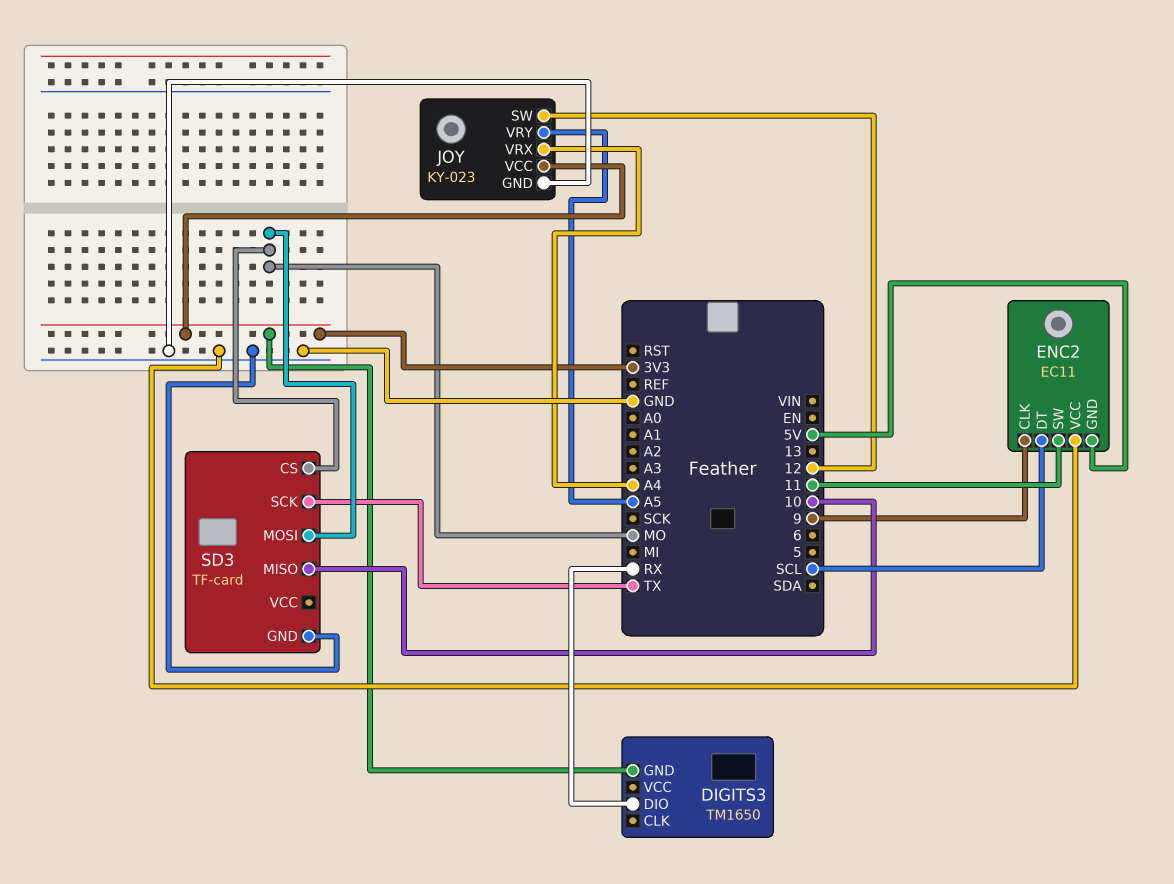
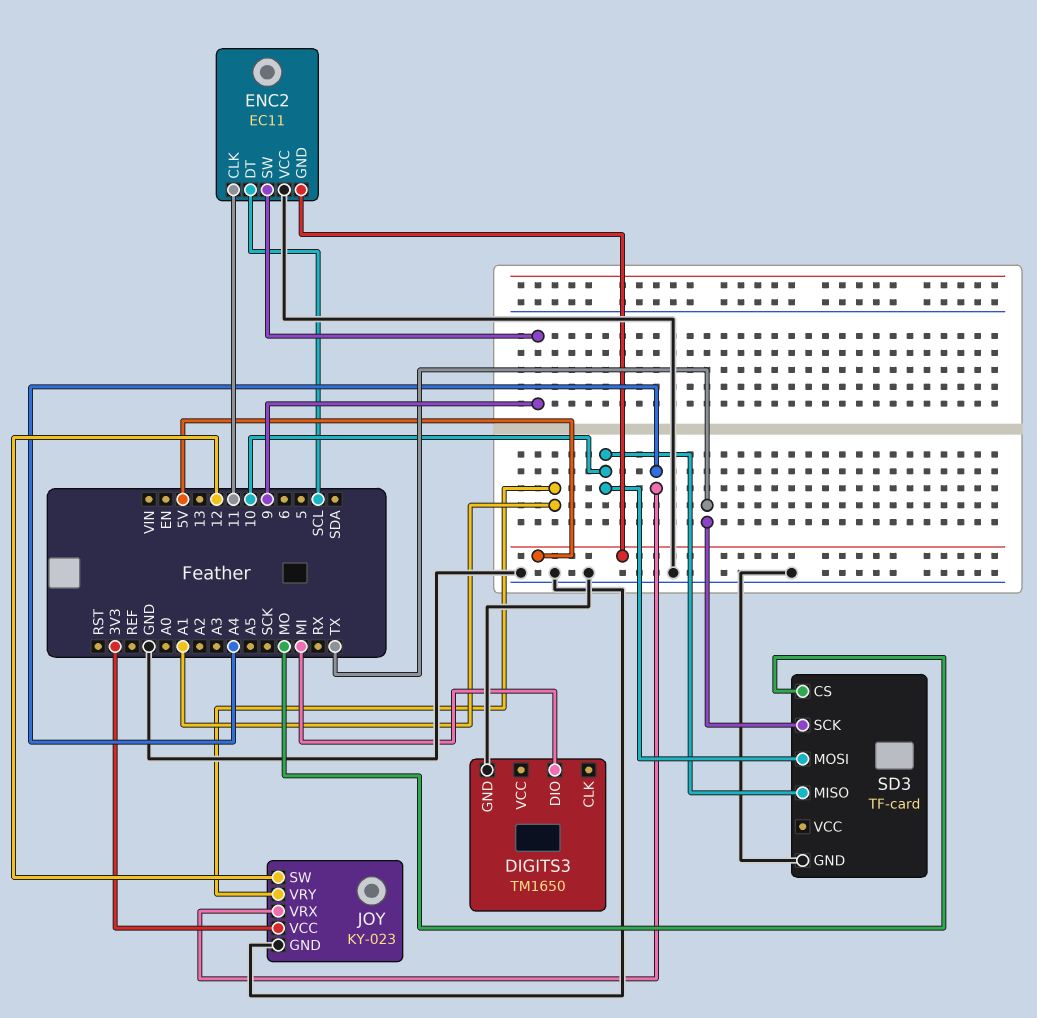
DIGITS3 pin DIO: RX -> MI
DIGITS3 pin GND: 3V3 -> GND
ENC2 pin CLK: 9 -> 11
ENC2 pin SW: 11 -> 9
JOY pin VRY: A5 -> A1
SD3 pin MOSI: MO -> 10

